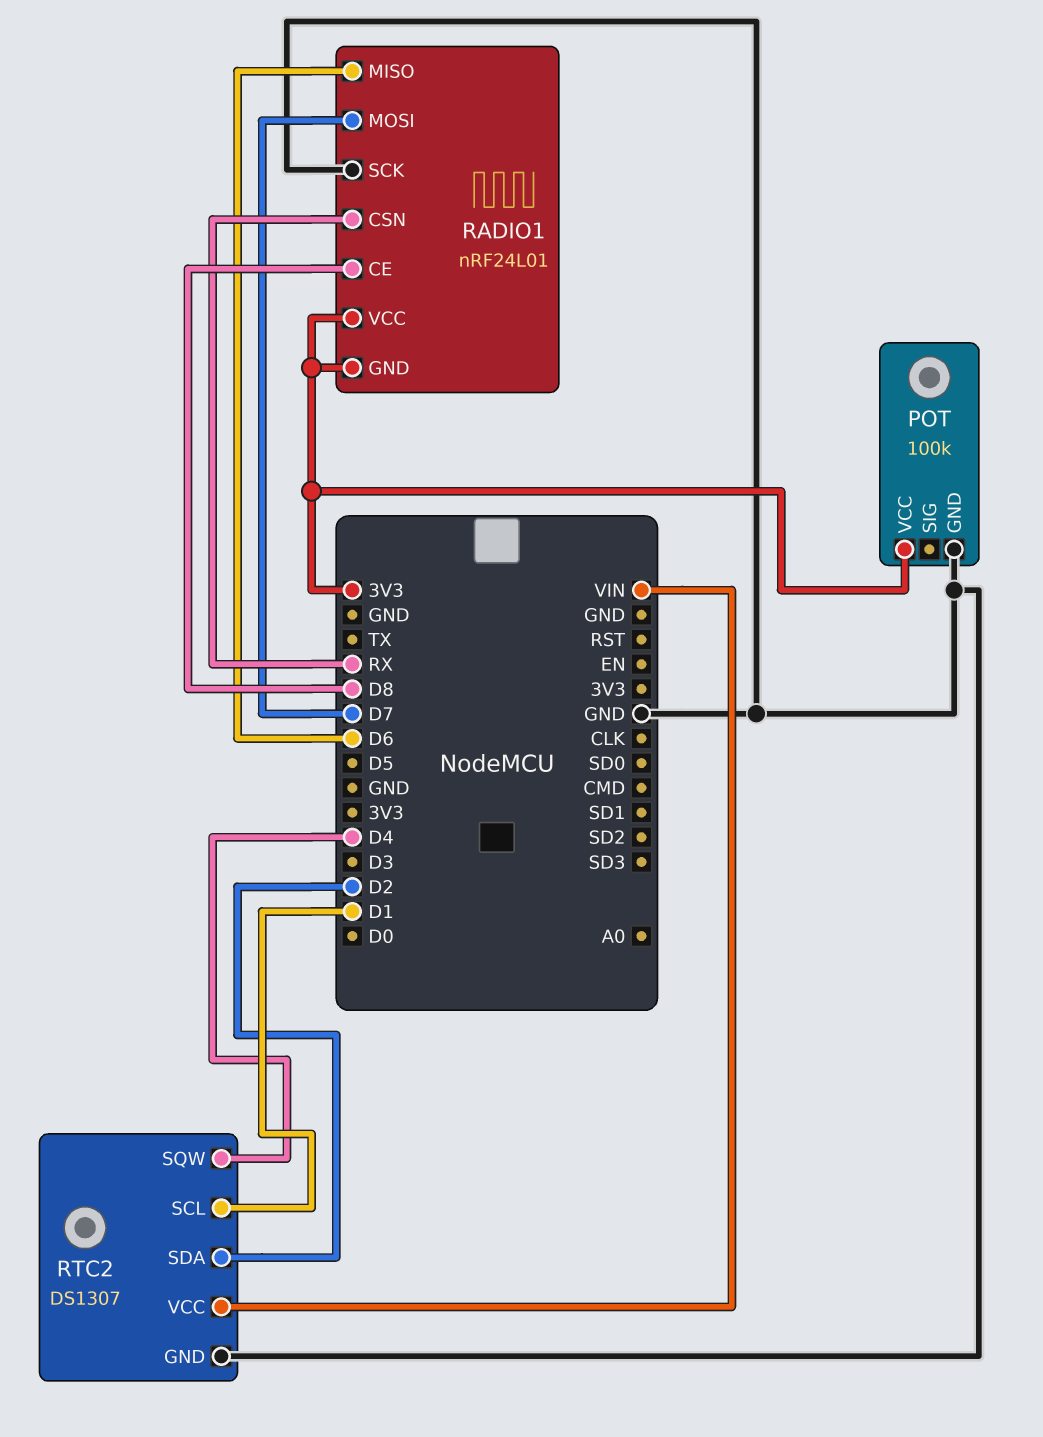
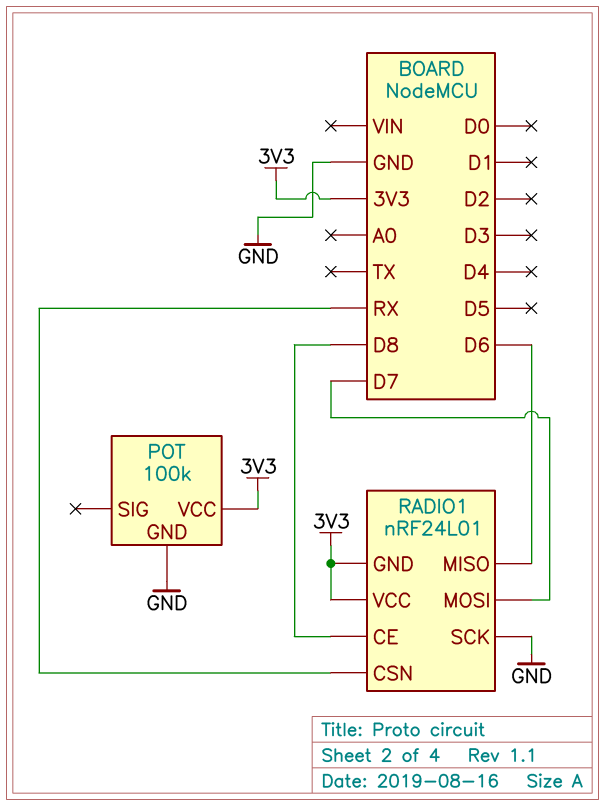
RTC2: DS1307 -> none
RTC2 pin GND: GND -> none
RTC2 pin SCL: D1 -> none
RTC2 pin SDA: D2 -> none
RTC2 pin SQW: D4 -> none
RTC2 pin VCC: VIN -> none

